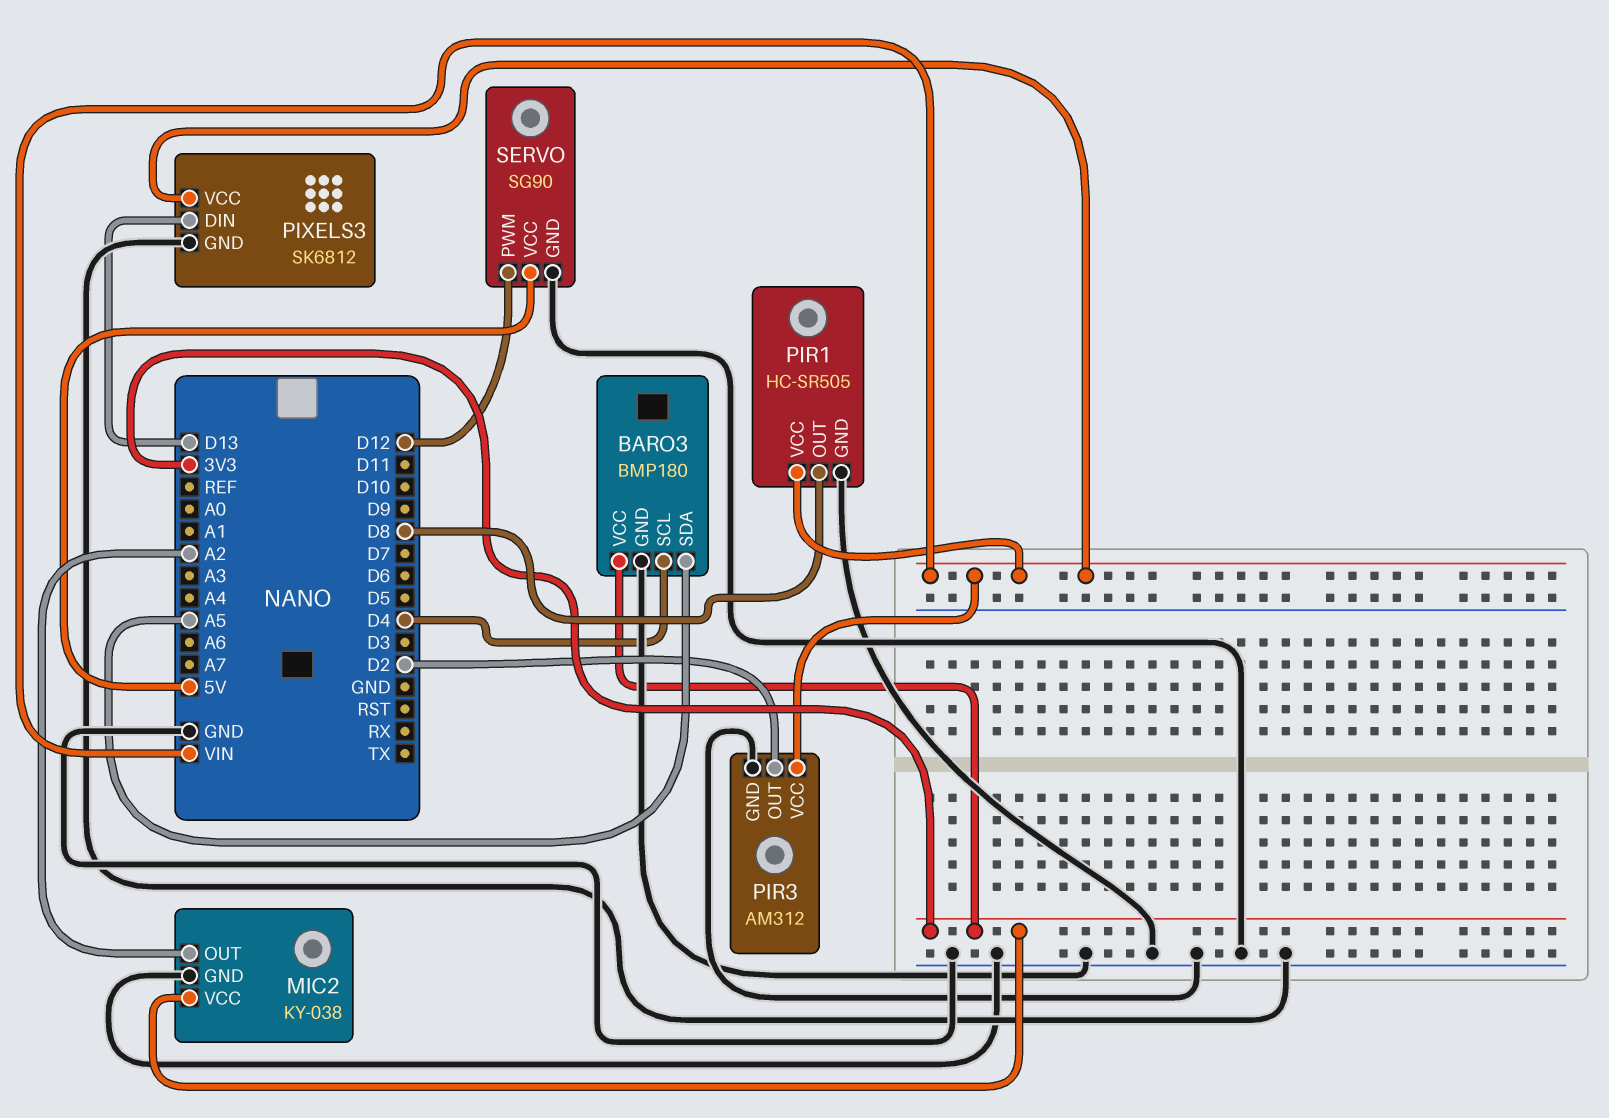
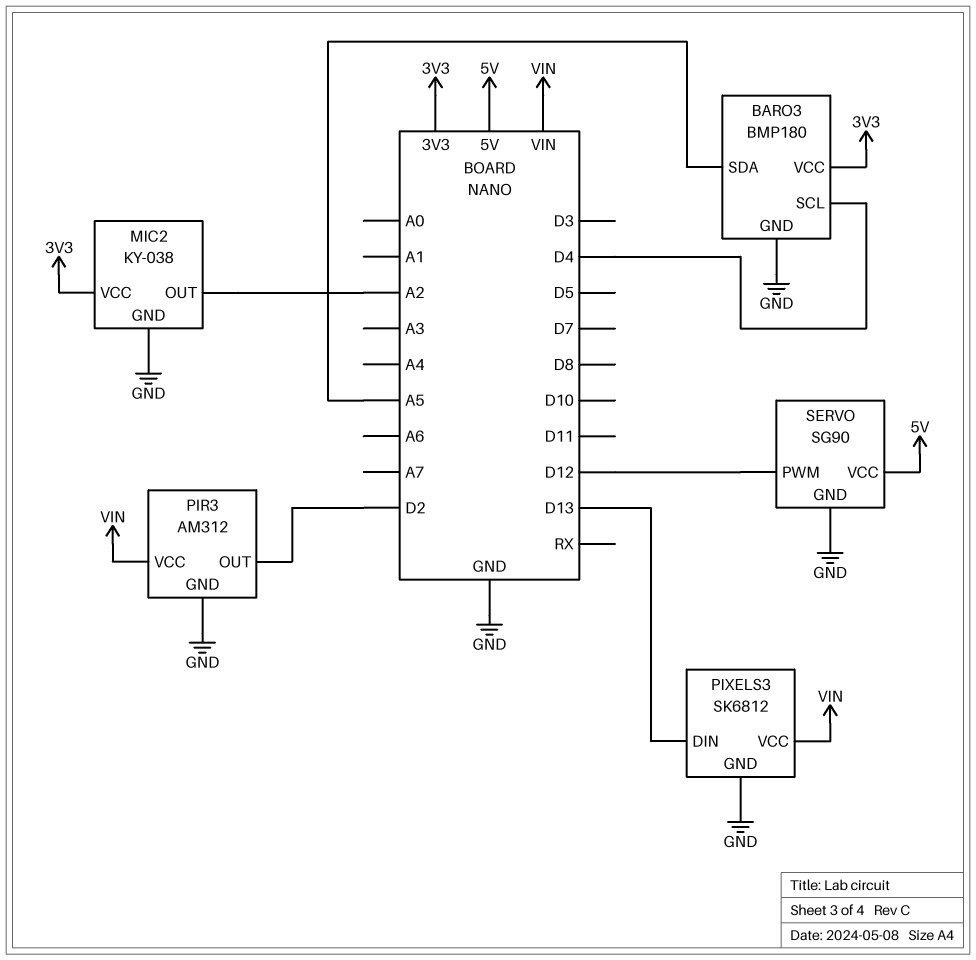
PIR1: HC-SR505 -> none
PIR1 pin GND: GND -> none
PIR1 pin OUT: D8 -> none
PIR1 pin VCC: VIN -> none

